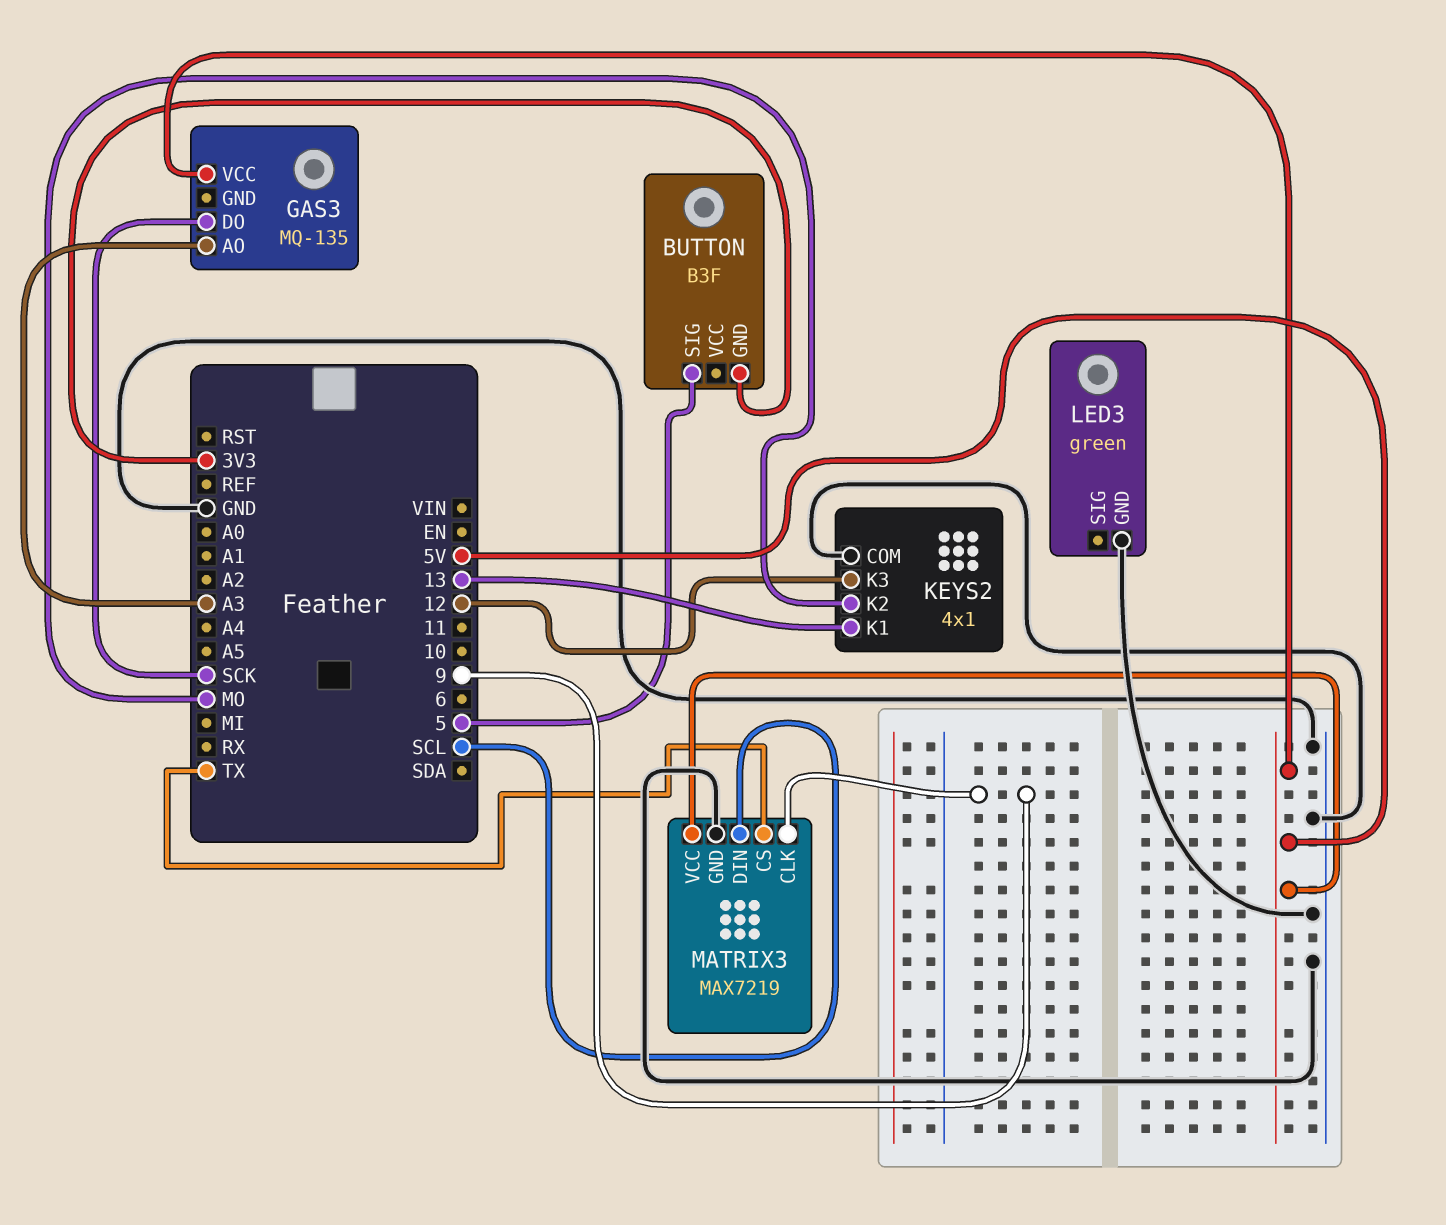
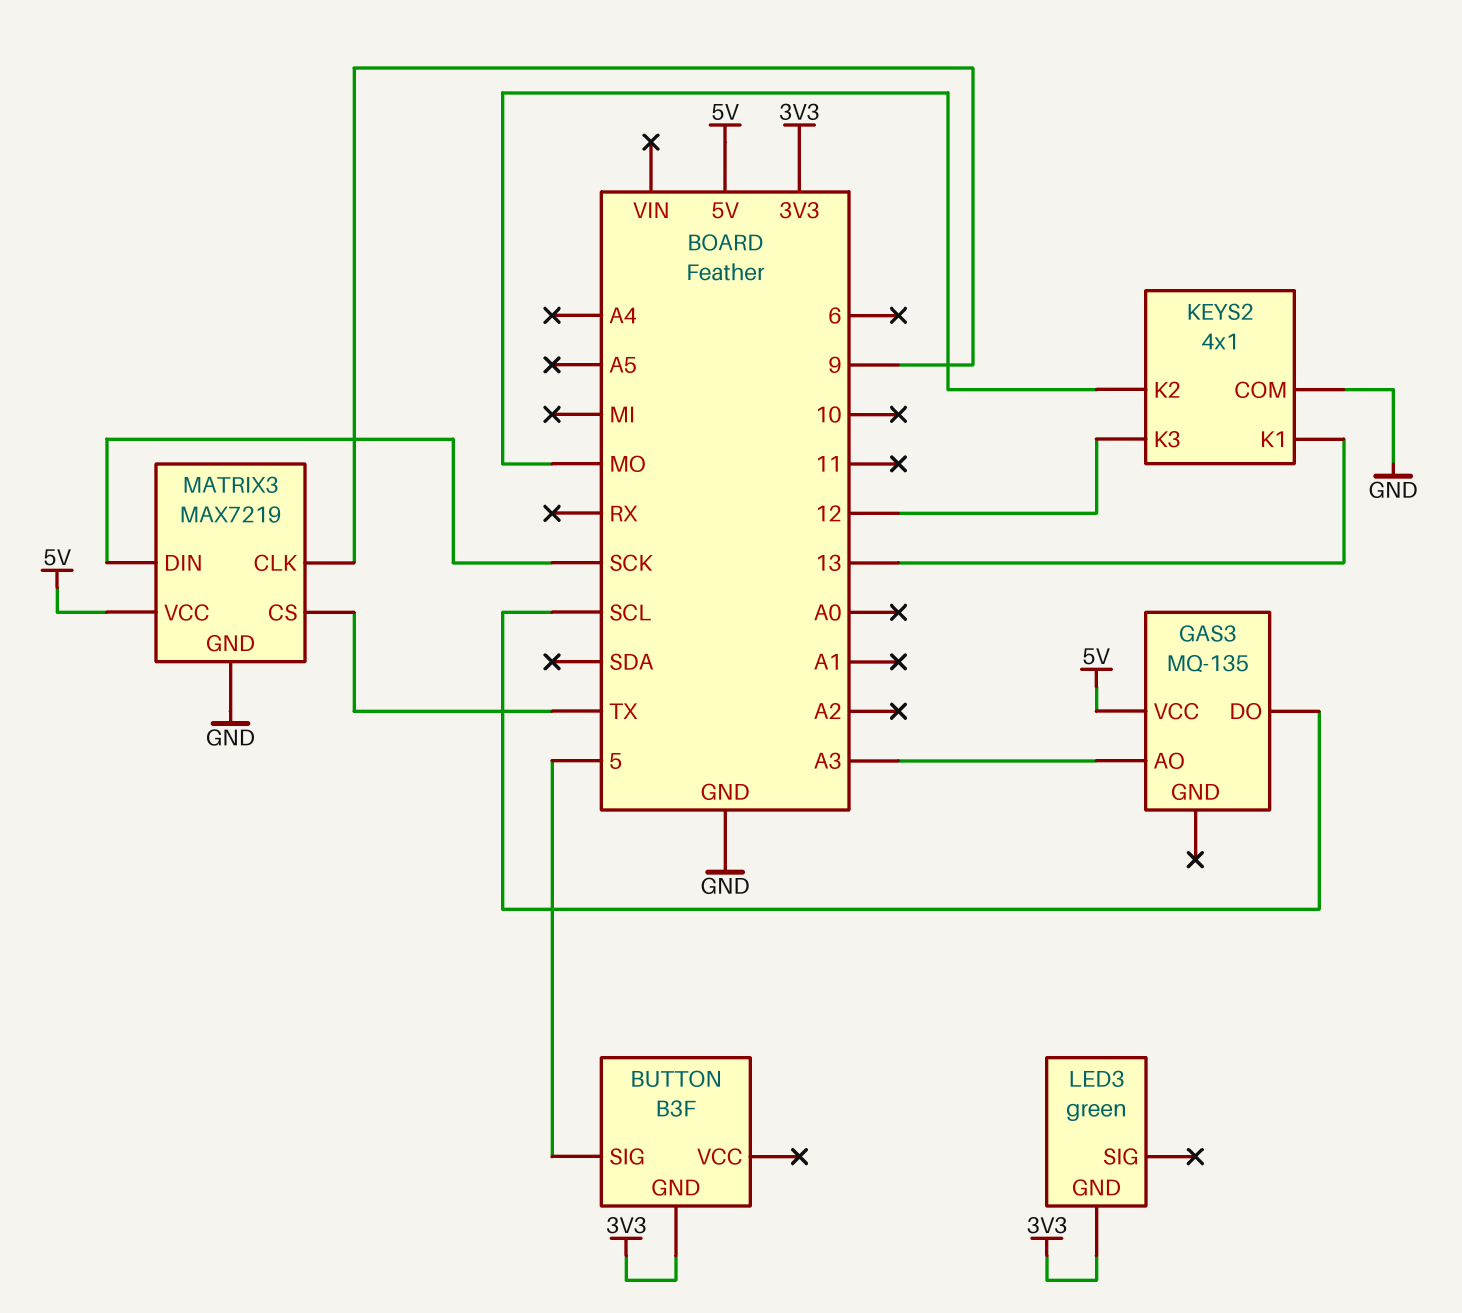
GAS3 pin DO: SCK -> SCL
LED3 pin GND: GND -> 3V3
MATRIX3 pin DIN: SCL -> SCK

